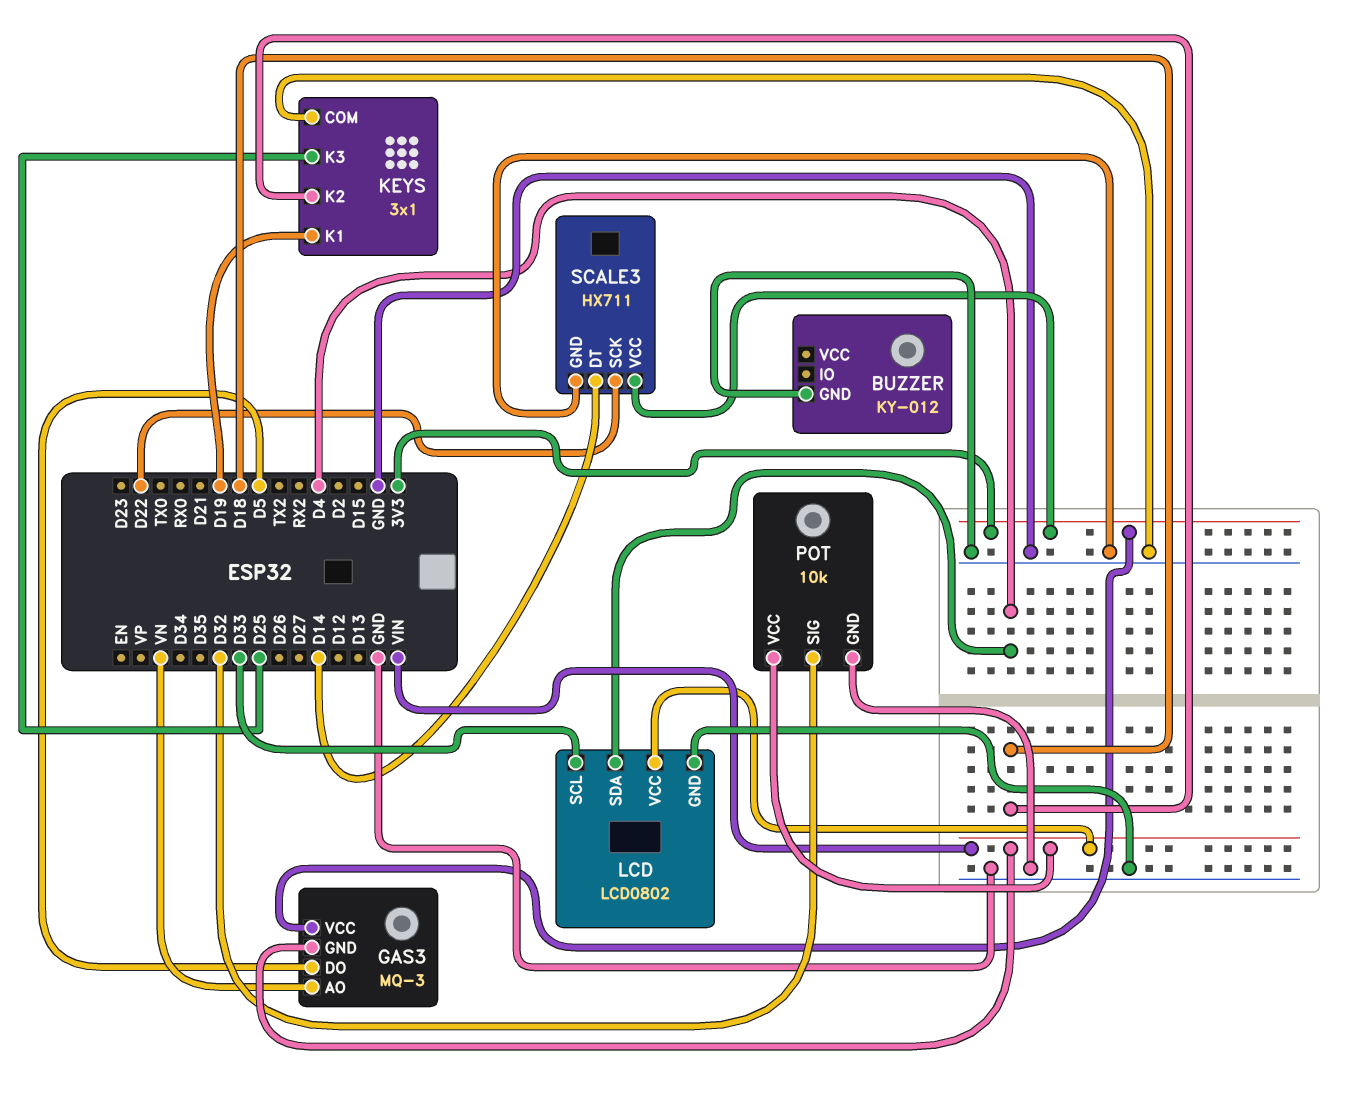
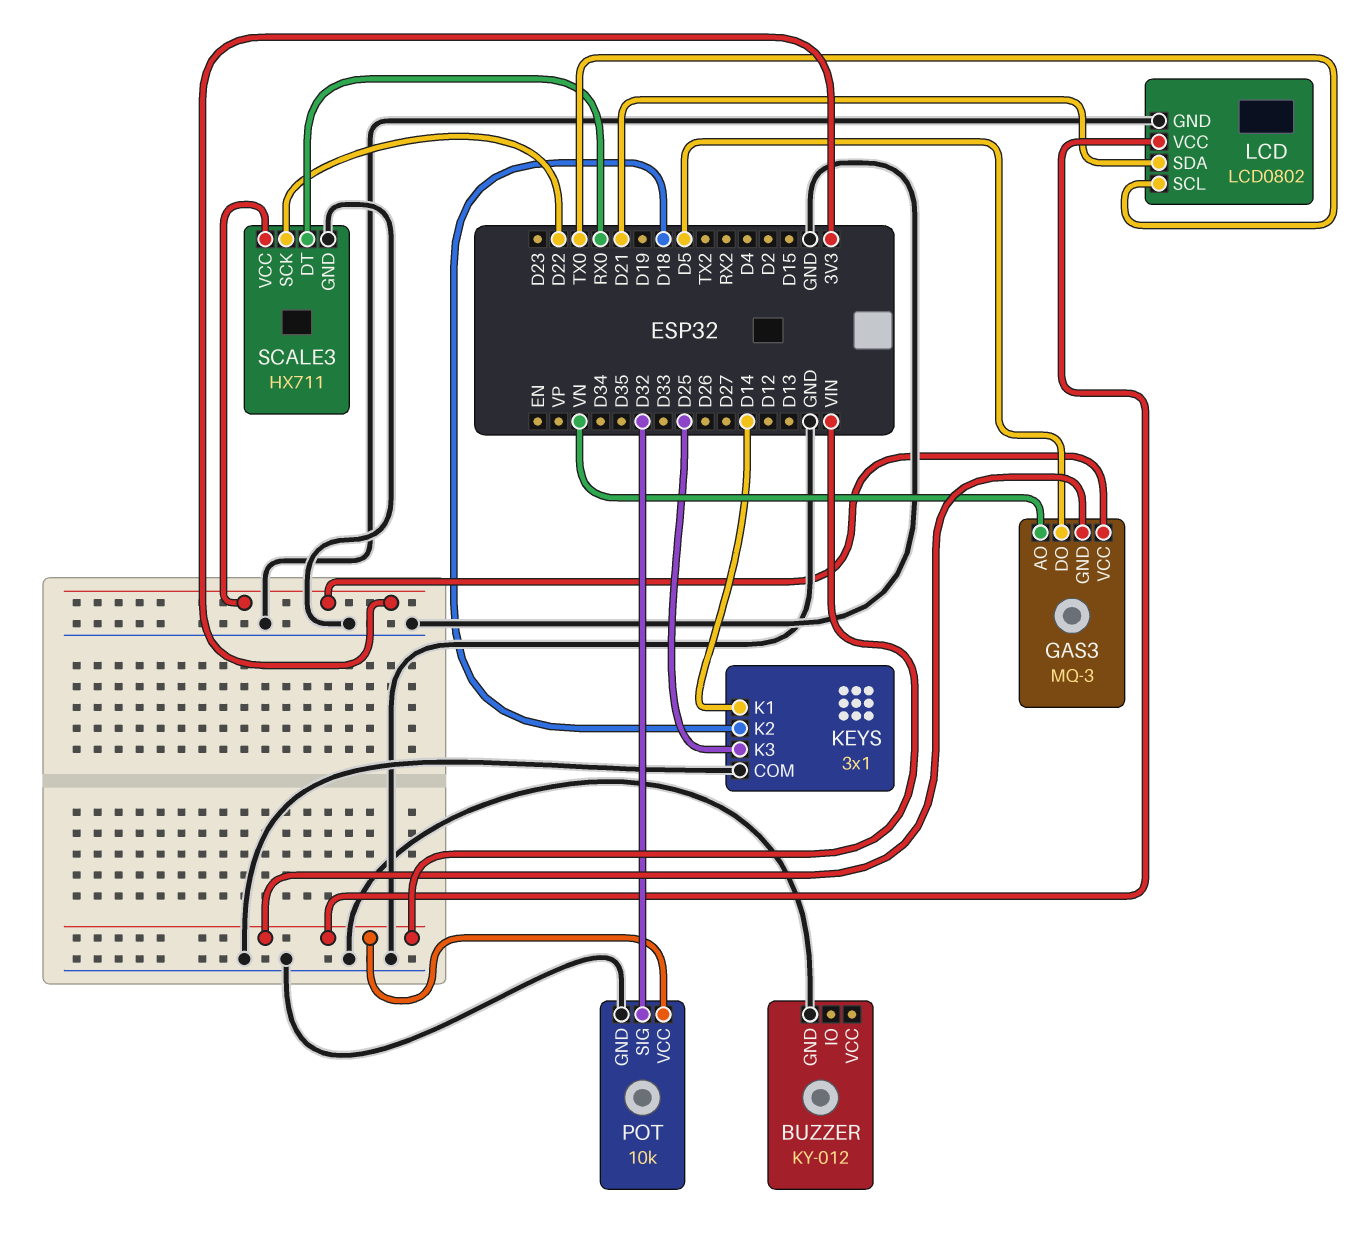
KEYS pin K1: D19 -> D14
LCD pin SCL: D33 -> TX0
LCD pin SDA: D4 -> D21
SCALE3 pin DT: D14 -> RX0

